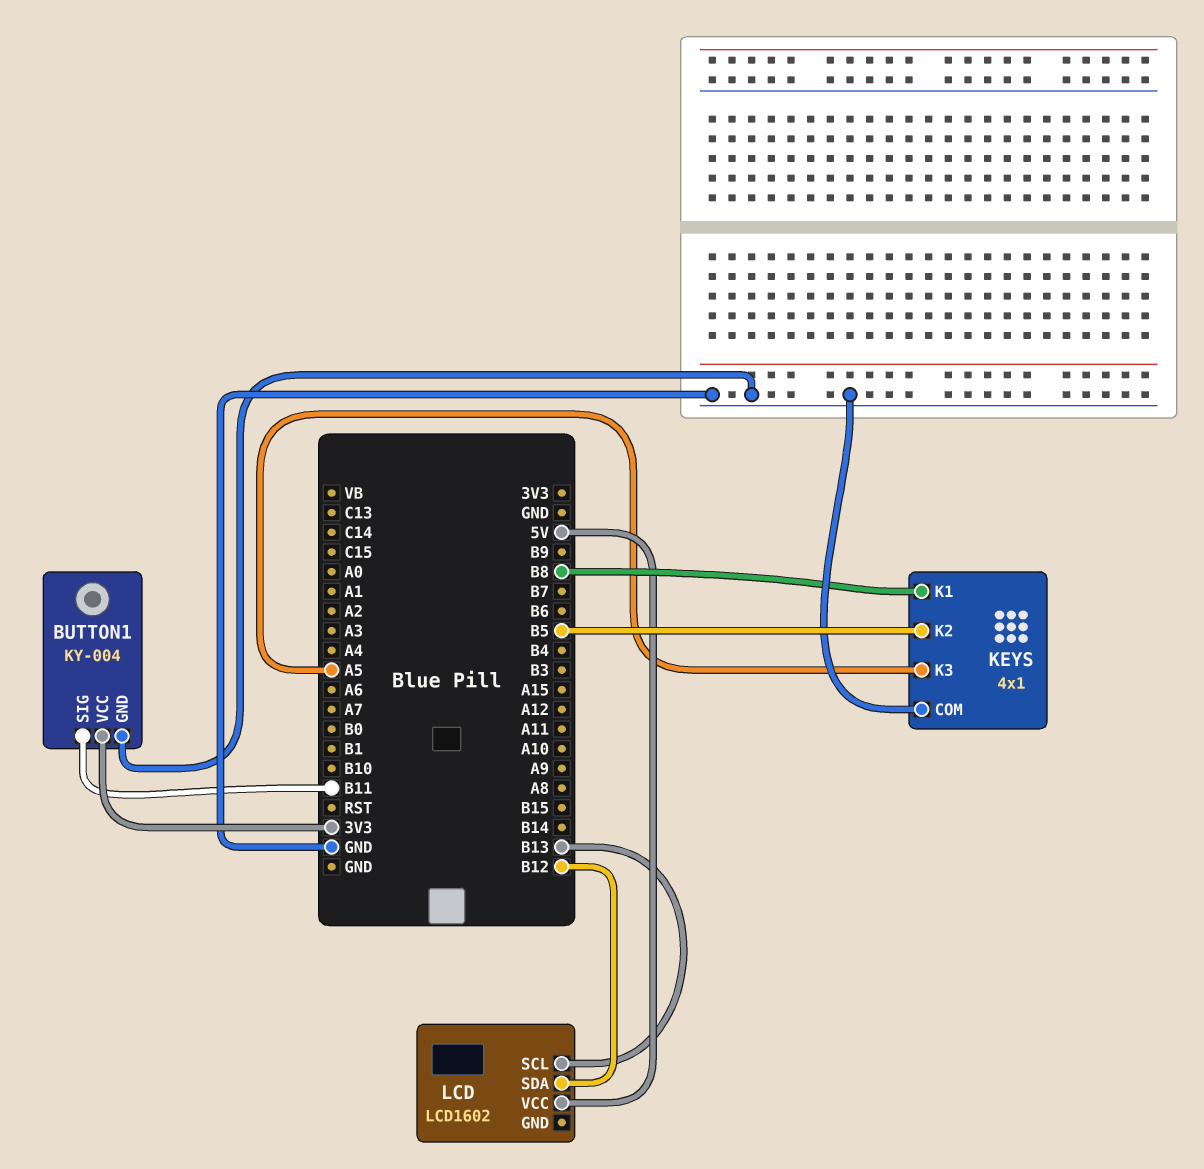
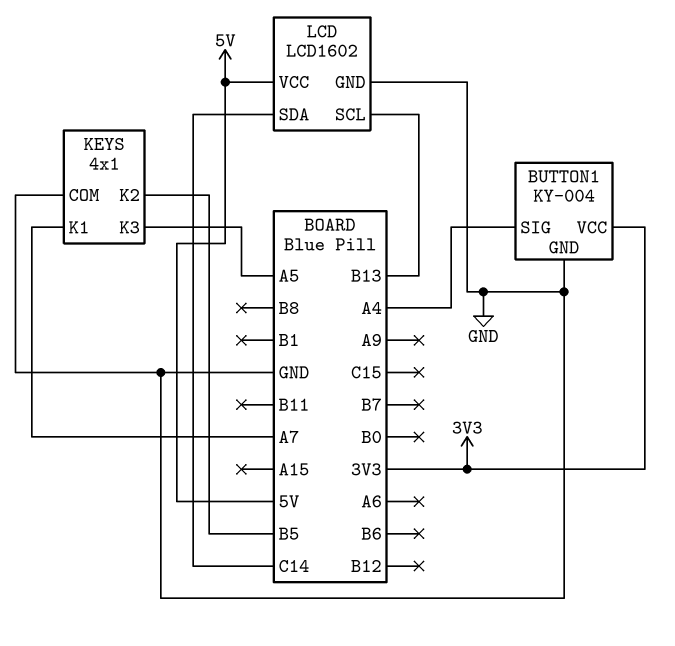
BUTTON1 pin SIG: B11 -> A4
KEYS pin K1: B8 -> A7
LCD pin GND: none -> GND
LCD pin SDA: B12 -> C14

